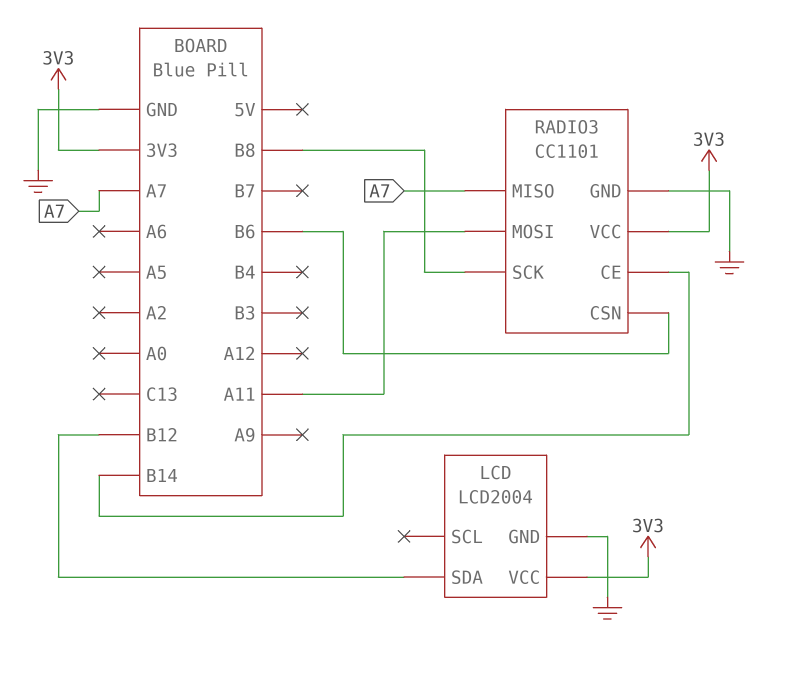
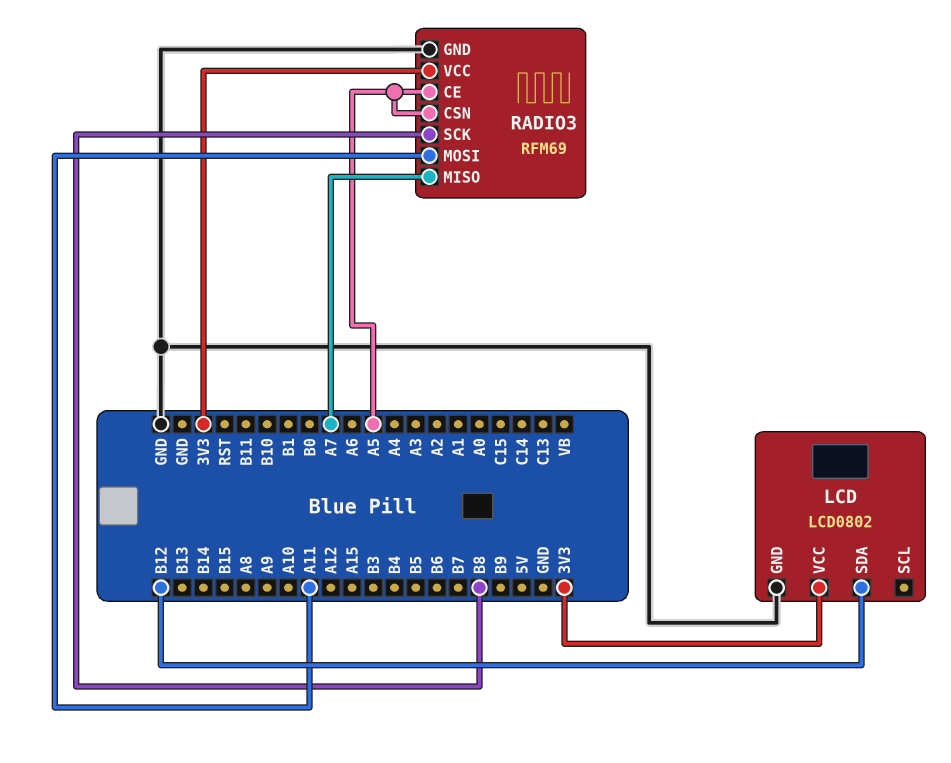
LCD: LCD2004 -> LCD0802
RADIO3: CC1101 -> RFM69
RADIO3 pin CE: B14 -> A5
RADIO3 pin CSN: B6 -> A5

